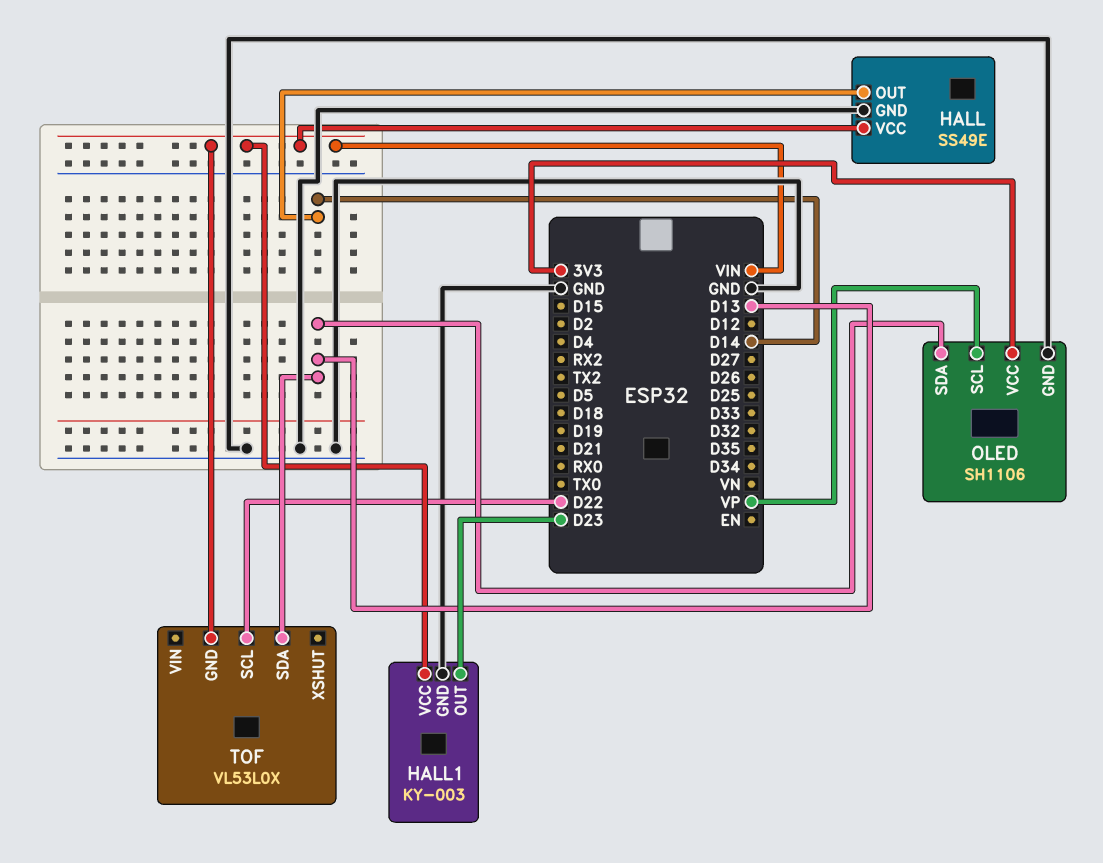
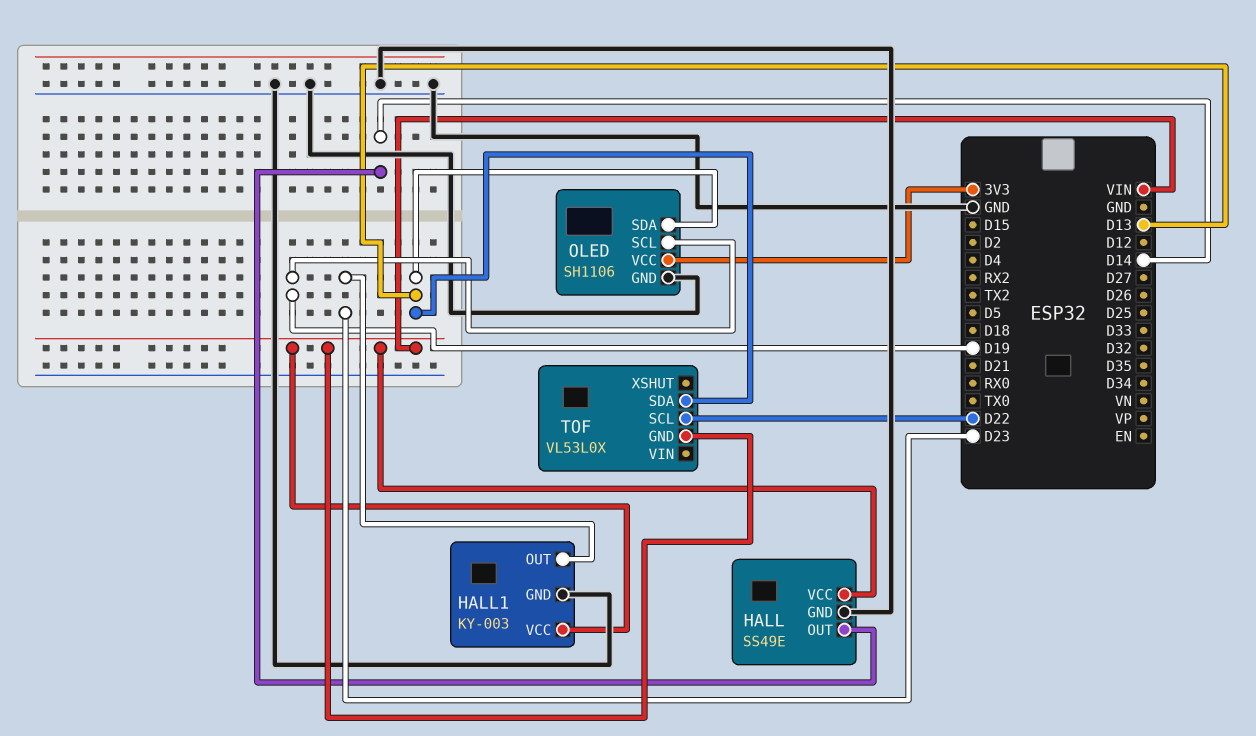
OLED pin SCL: VP -> D19

